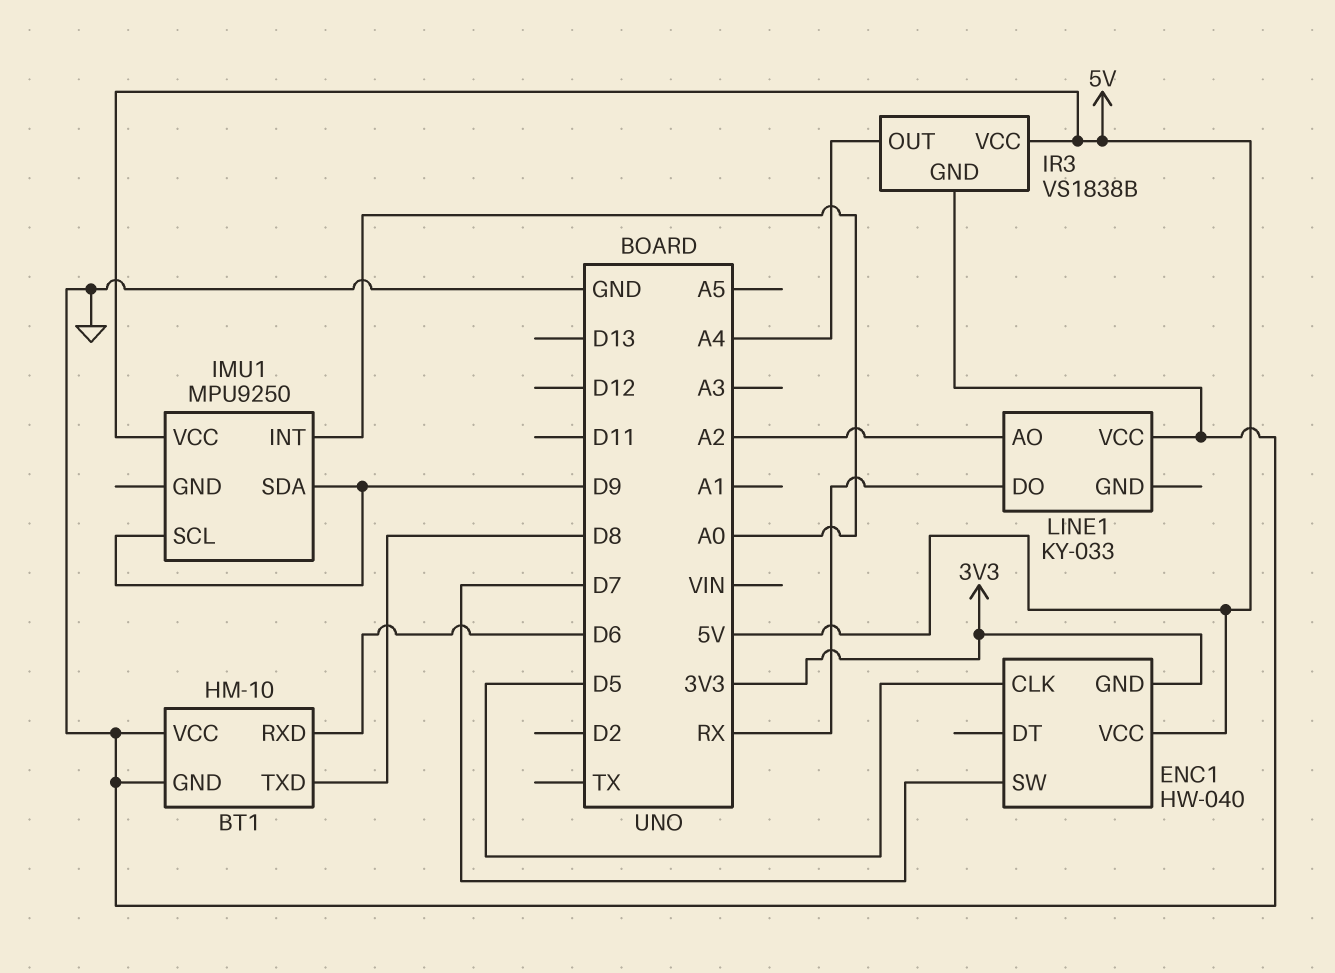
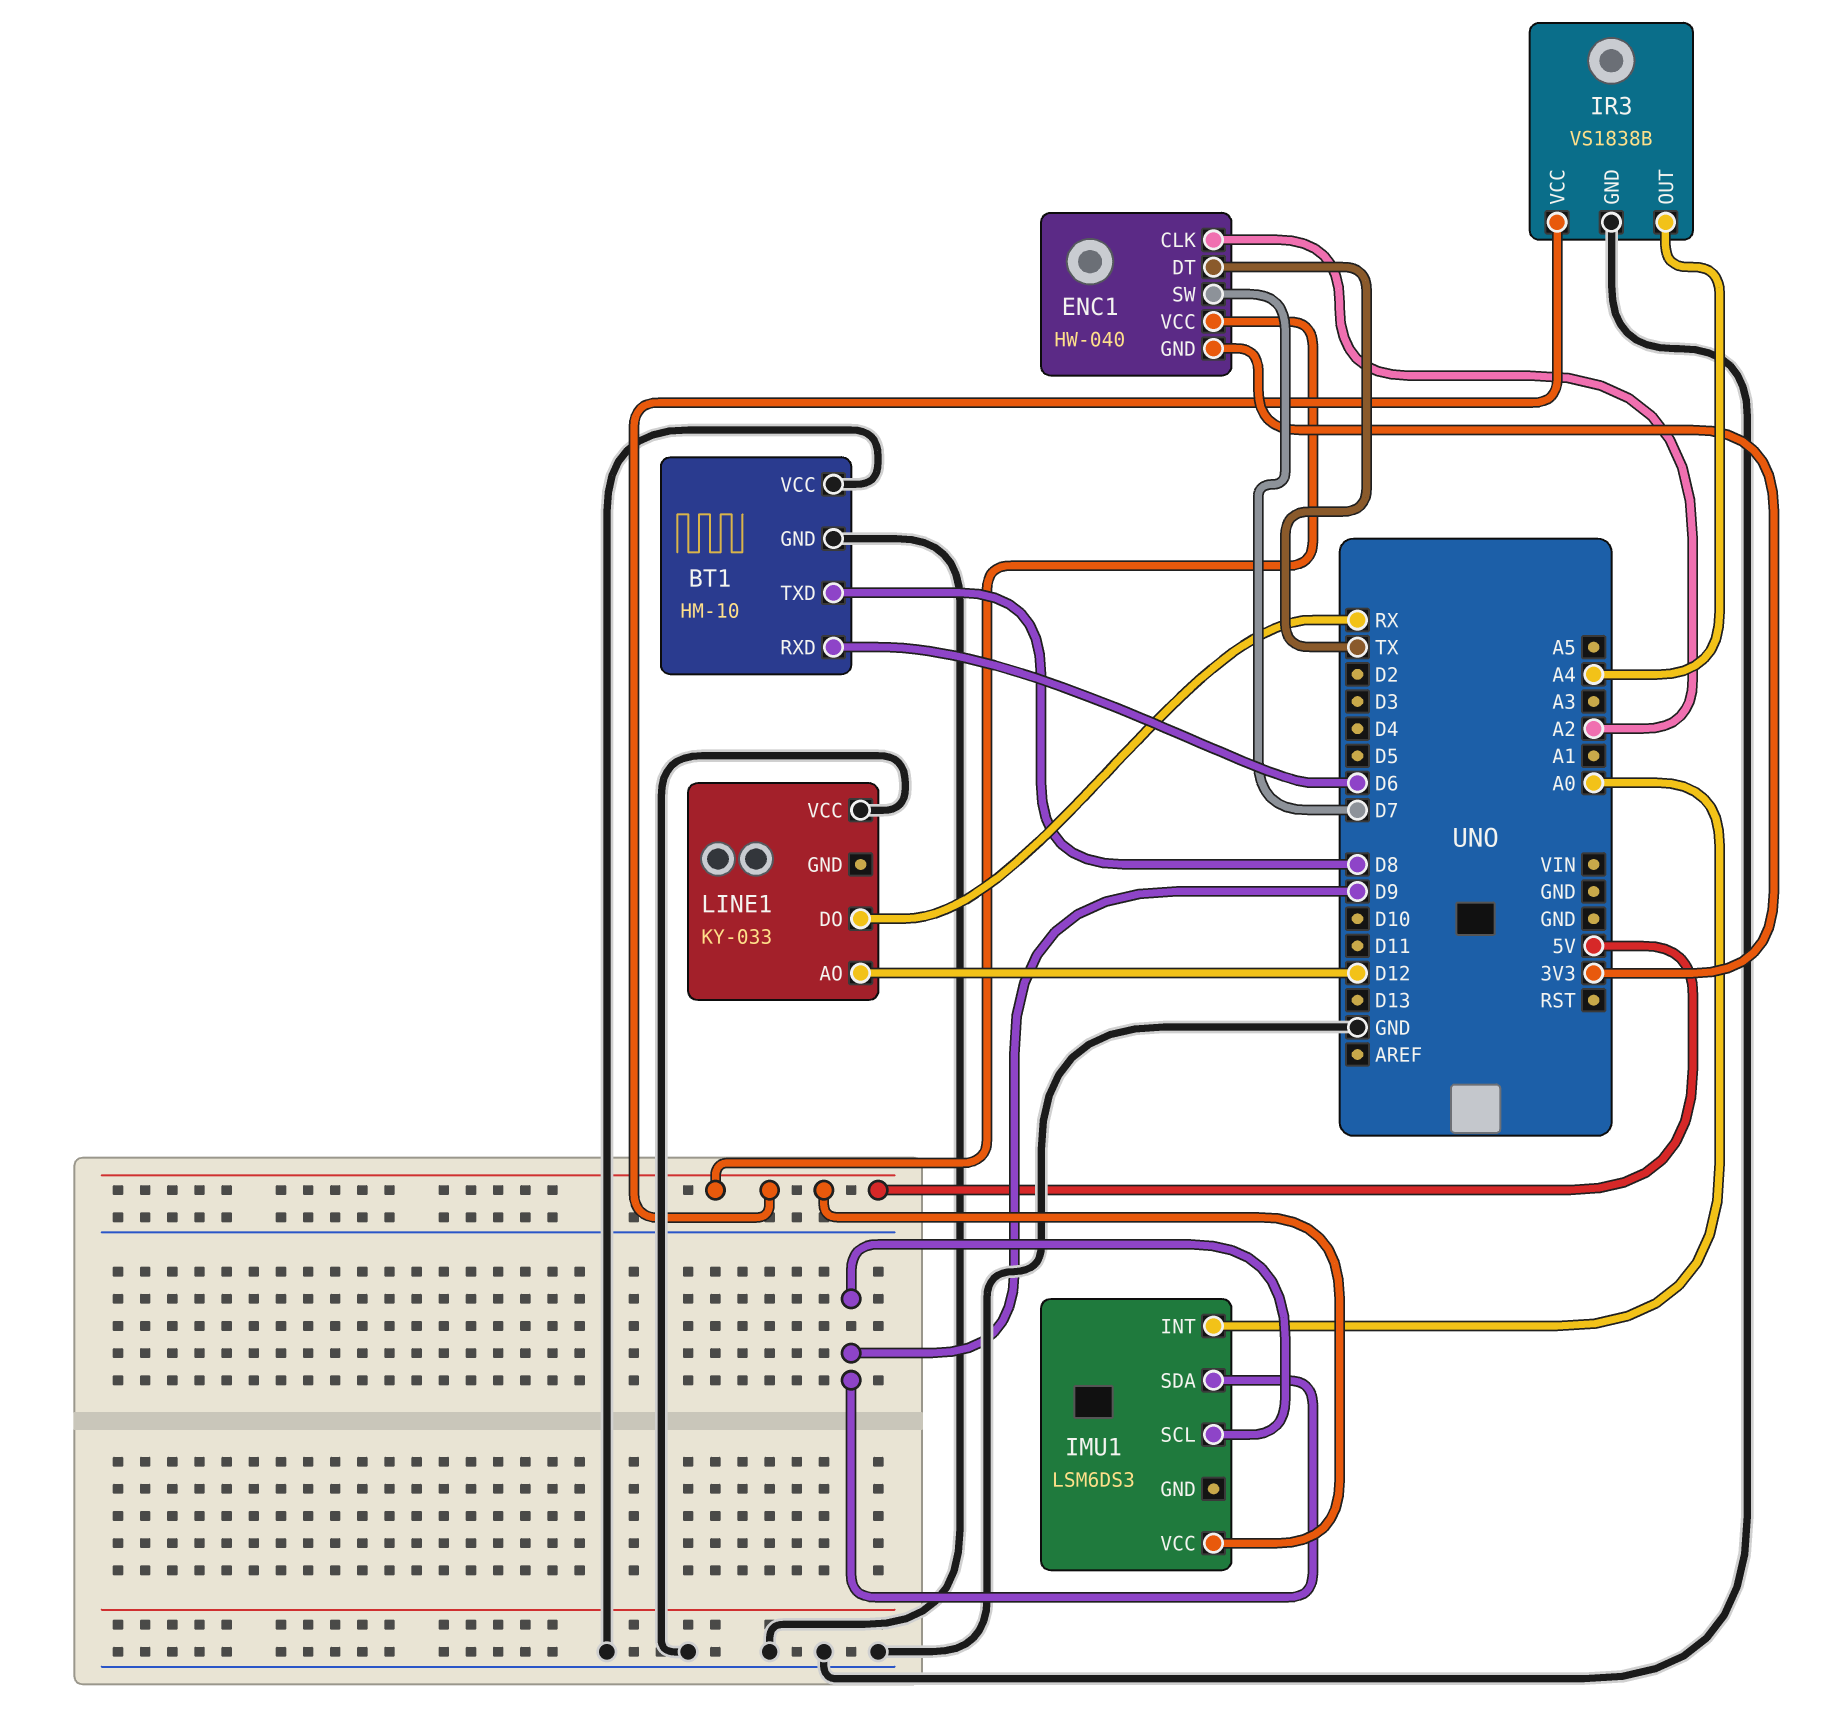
ENC1 pin CLK: D5 -> A2
ENC1 pin DT: none -> TX
IMU1: MPU9250 -> LSM6DS3
LINE1 pin AO: A2 -> D12

